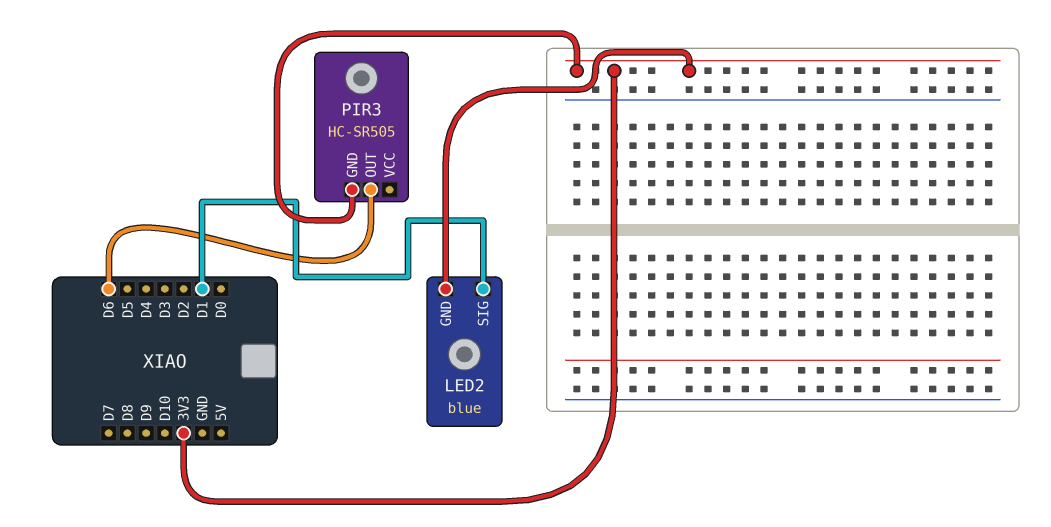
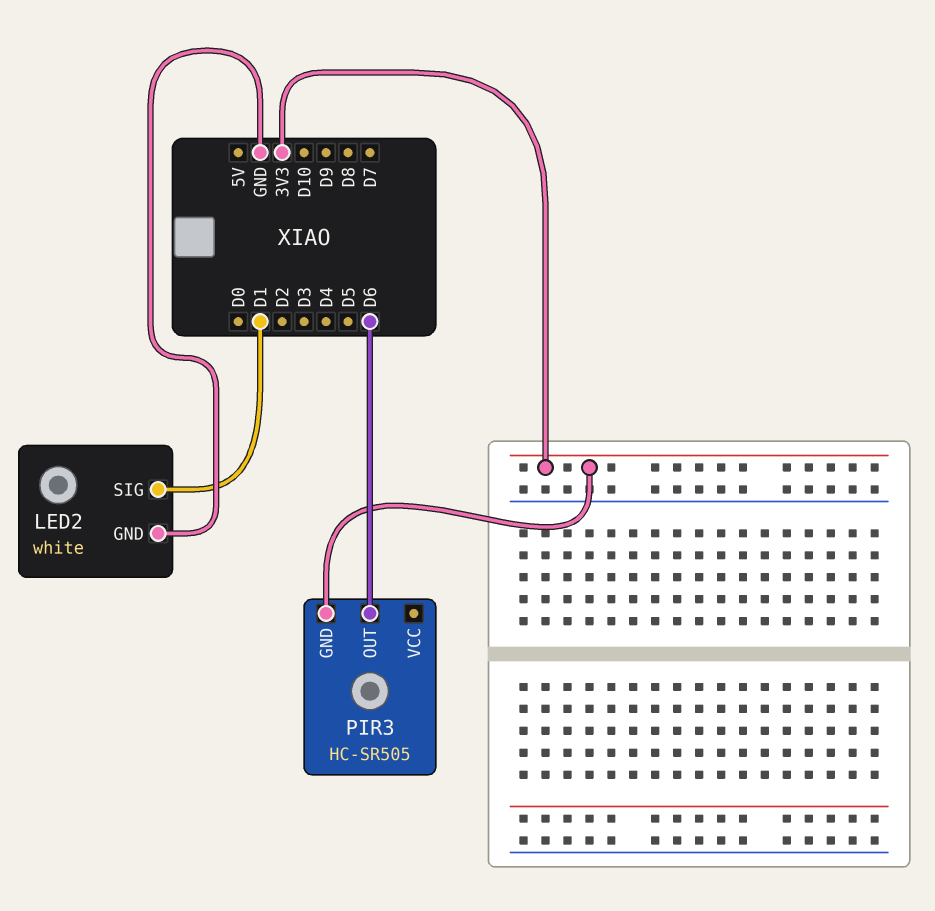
LED2: blue -> white
LED2 pin GND: 3V3 -> GND

